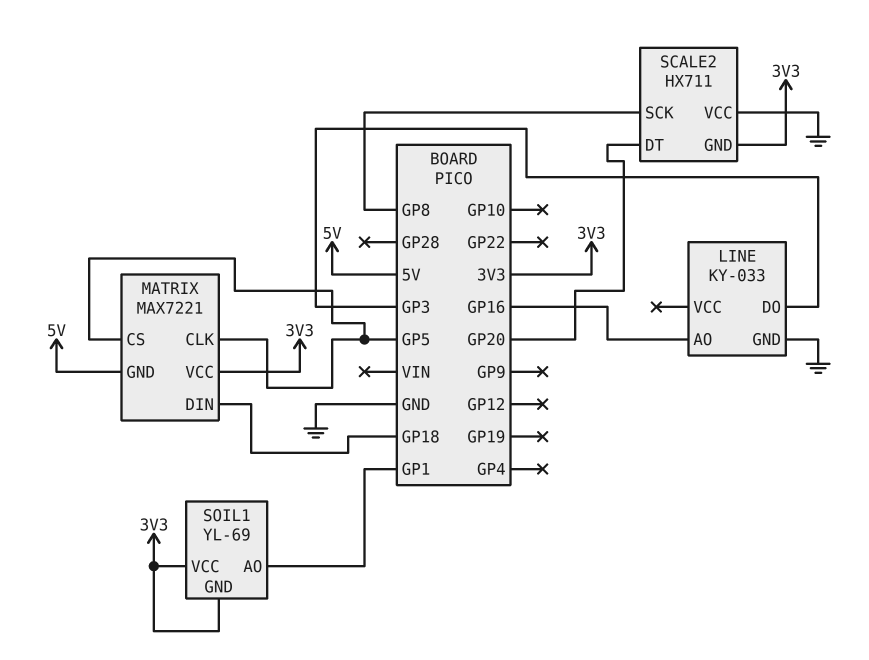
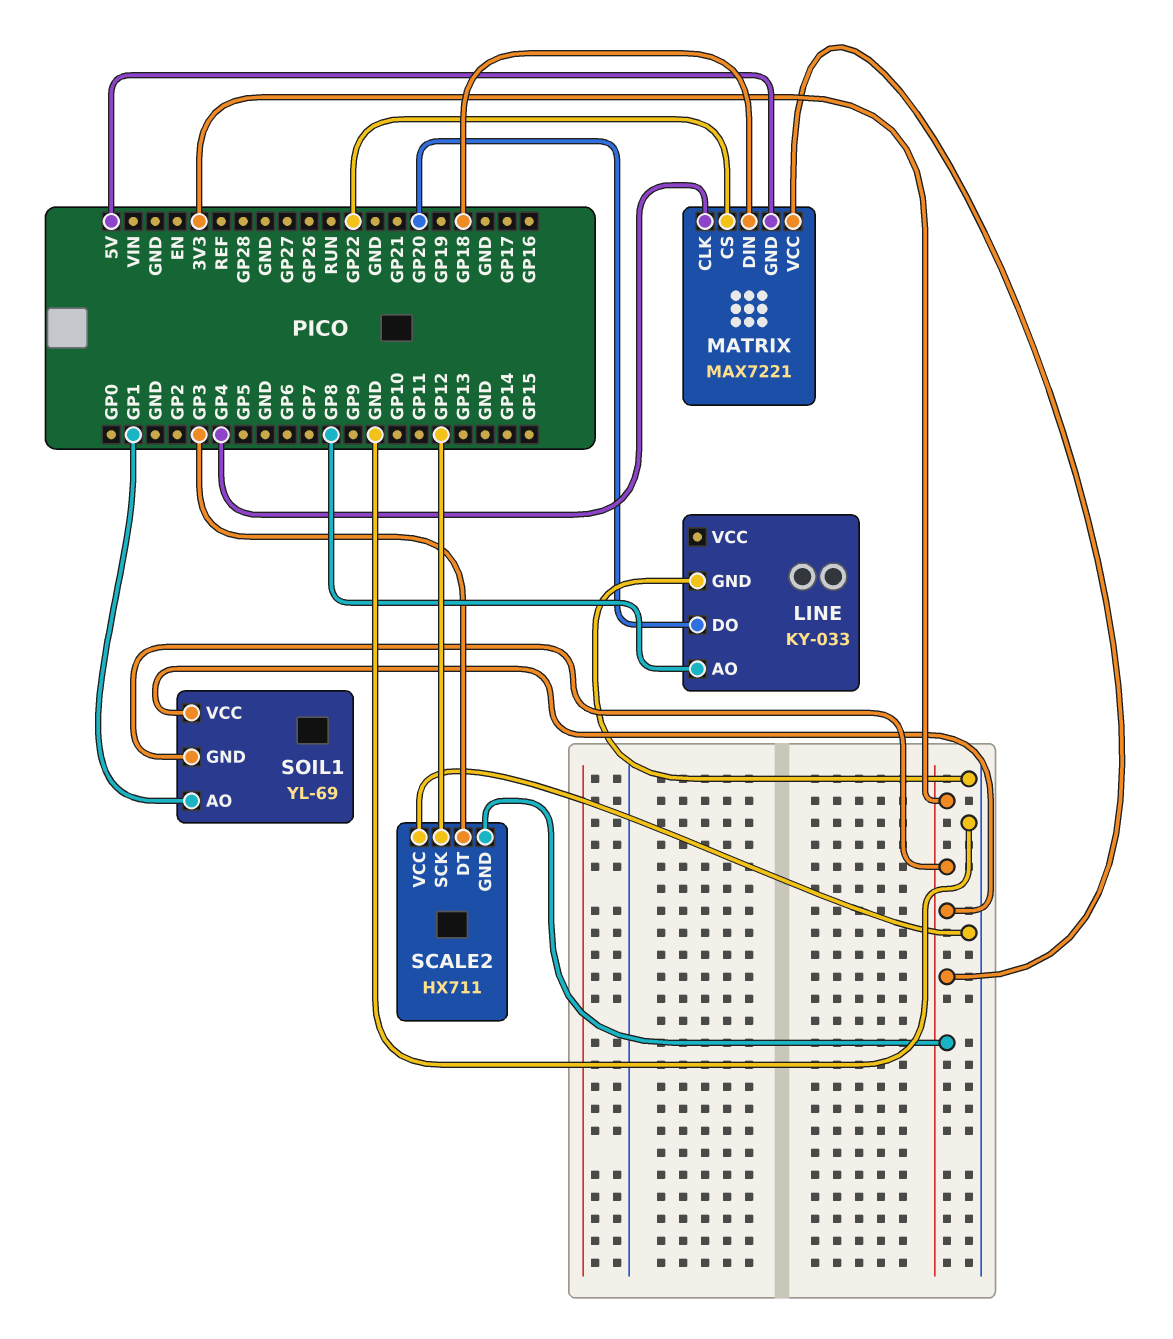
LINE pin AO: GP16 -> GP8
LINE pin DO: GP3 -> GP20
MATRIX pin CLK: GP5 -> GP4
MATRIX pin CS: GP5 -> GP22
SCALE2 pin DT: GP20 -> GP3
SCALE2 pin SCK: GP8 -> GP12

